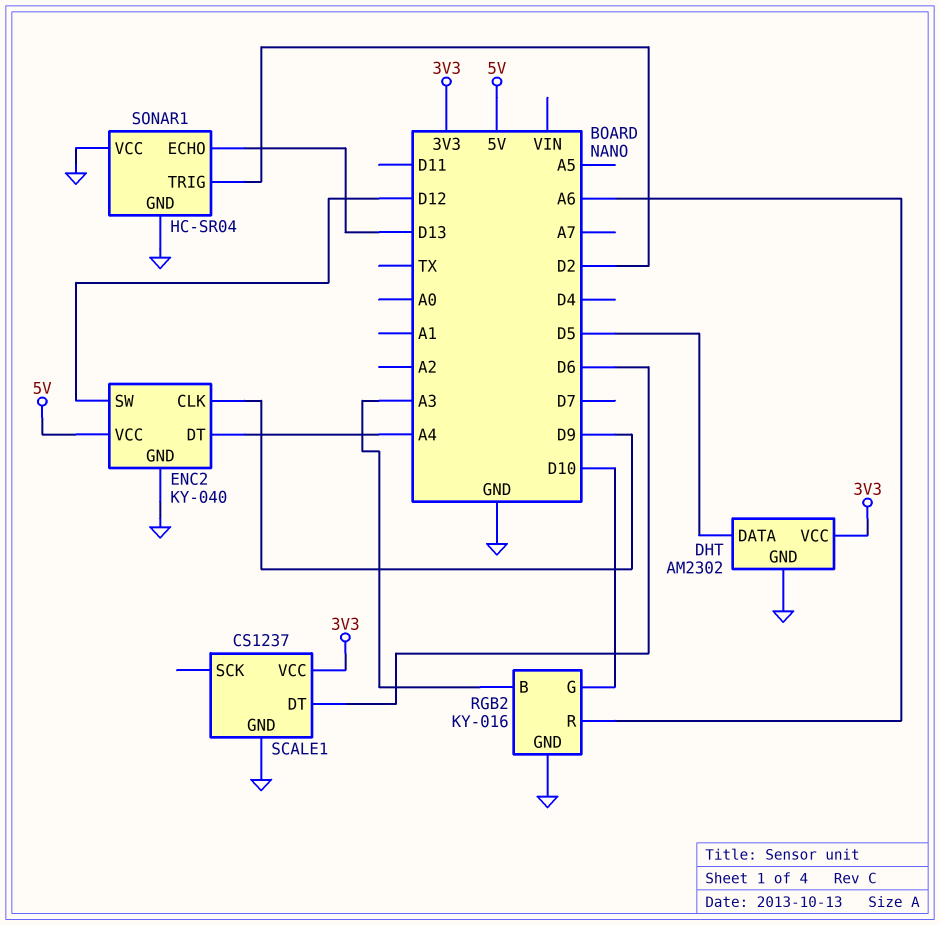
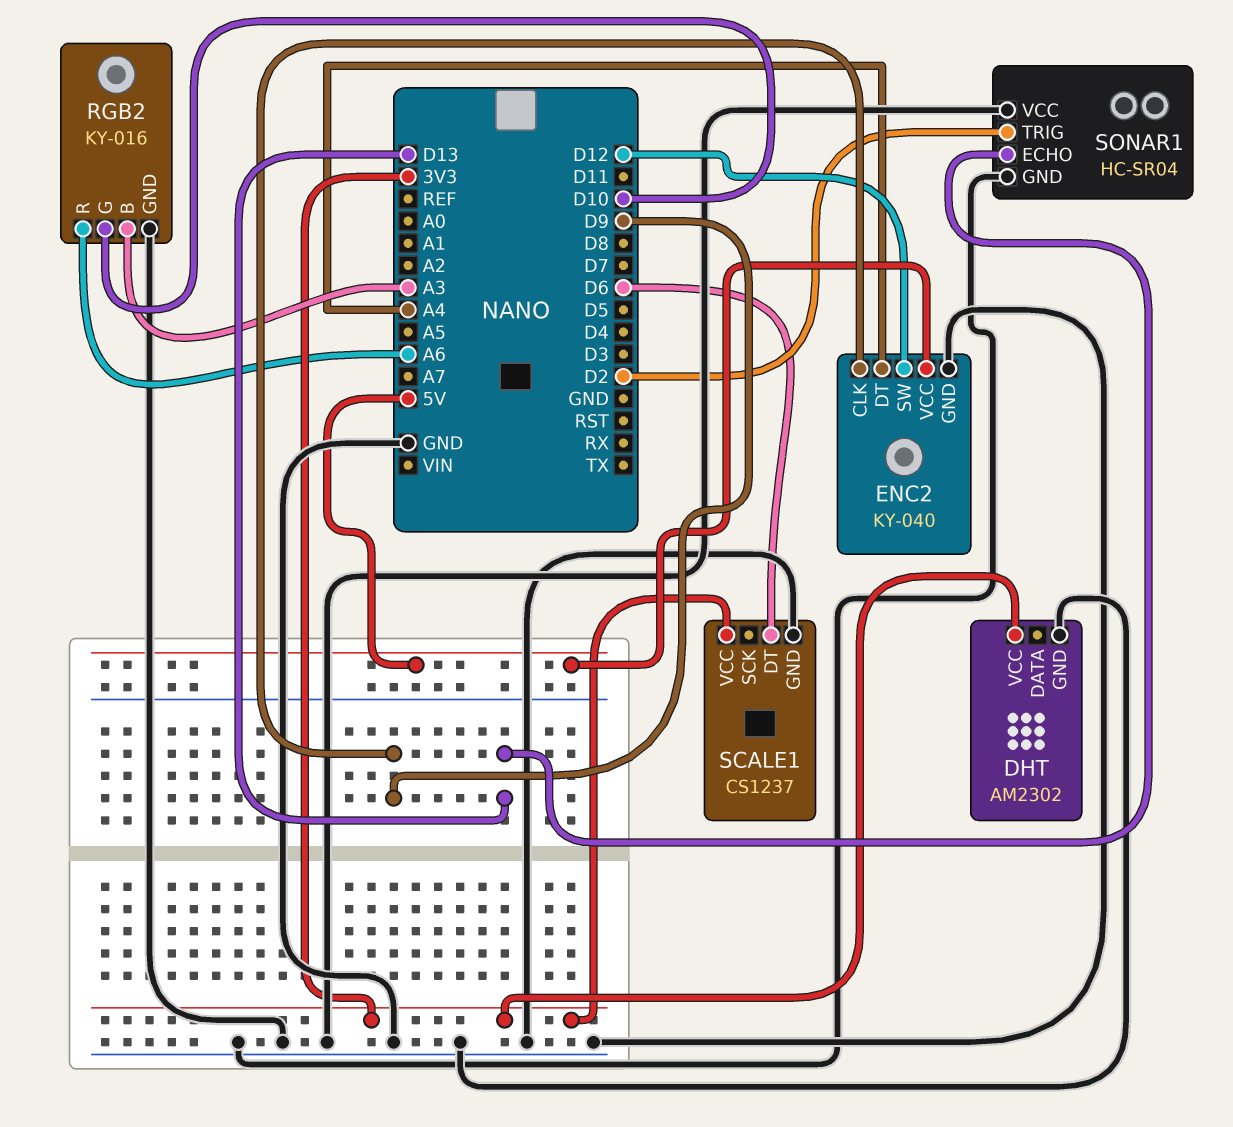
DHT pin DATA: D5 -> none

